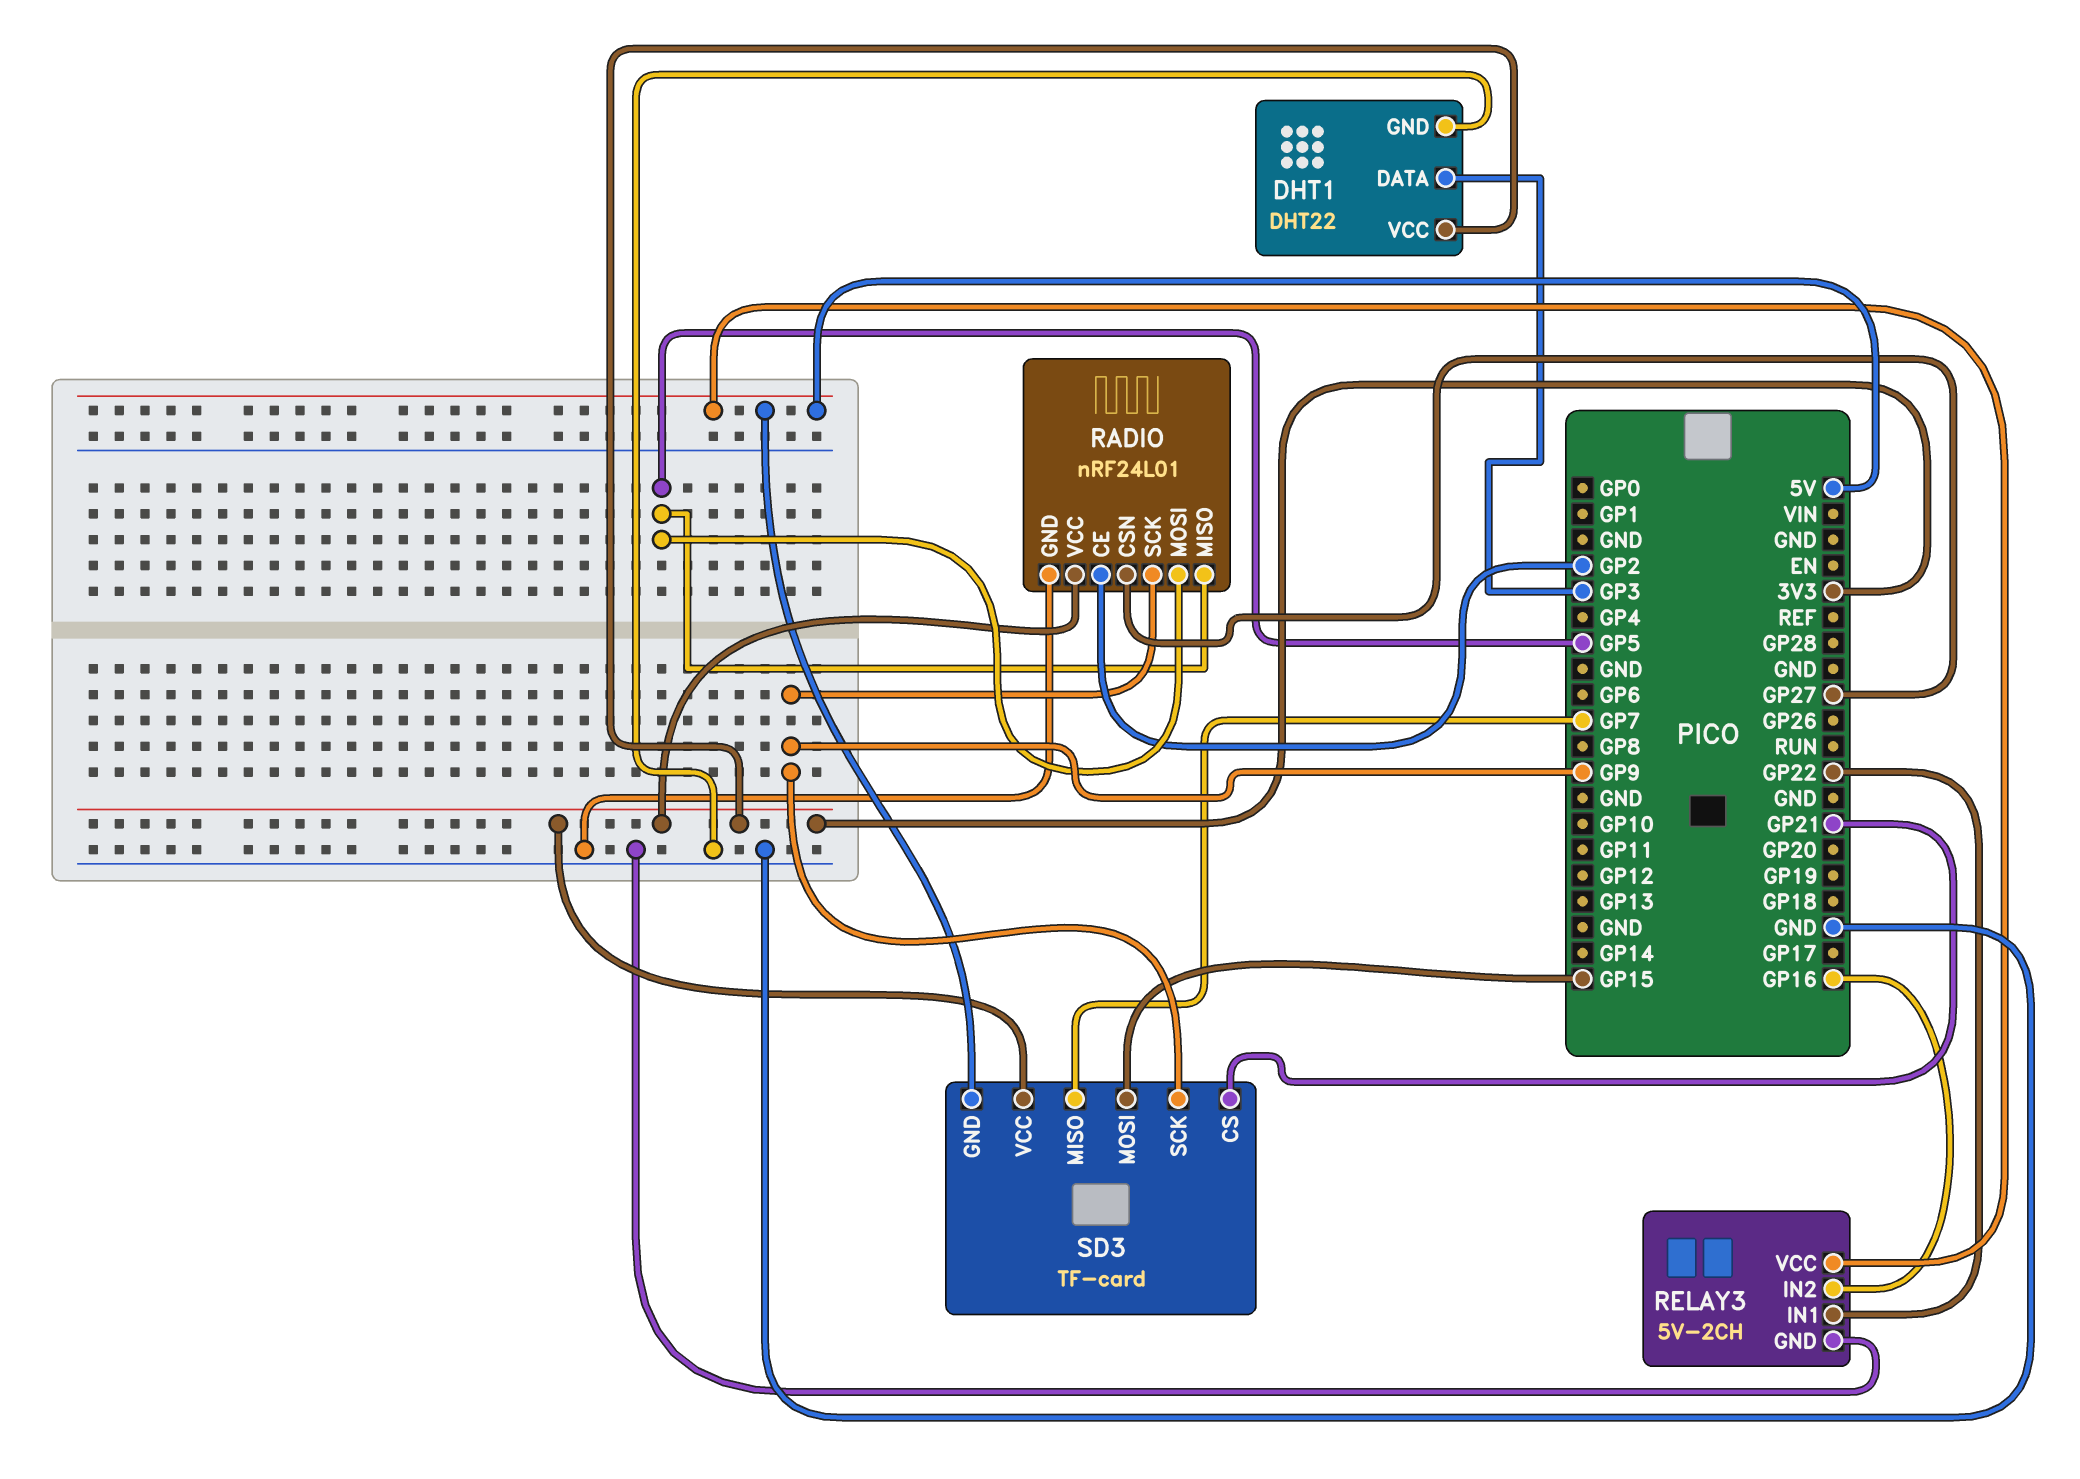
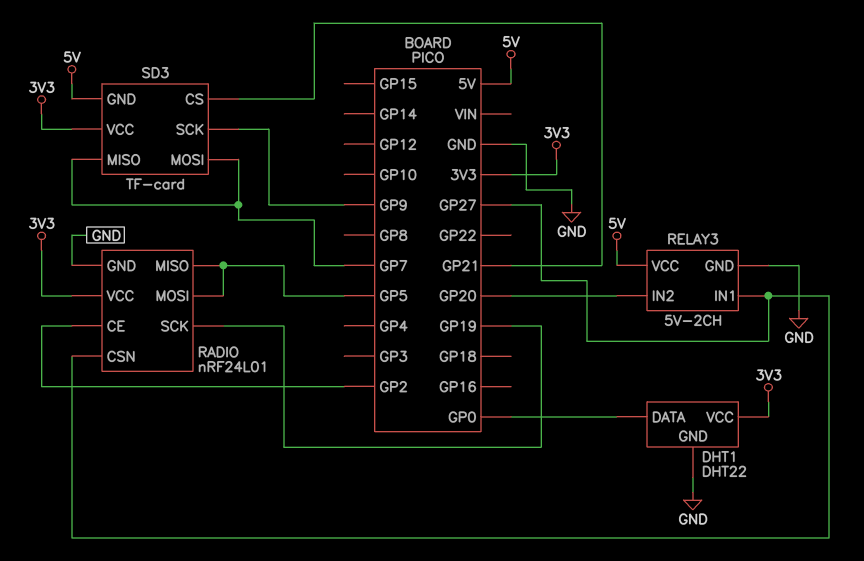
DHT1 pin DATA: GP3 -> GP0
RADIO pin SCK: GP9 -> GP19
RELAY3 pin IN1: GP22 -> GP27
RELAY3 pin IN2: GP16 -> GP20
SD3 pin MOSI: GP15 -> GP7

